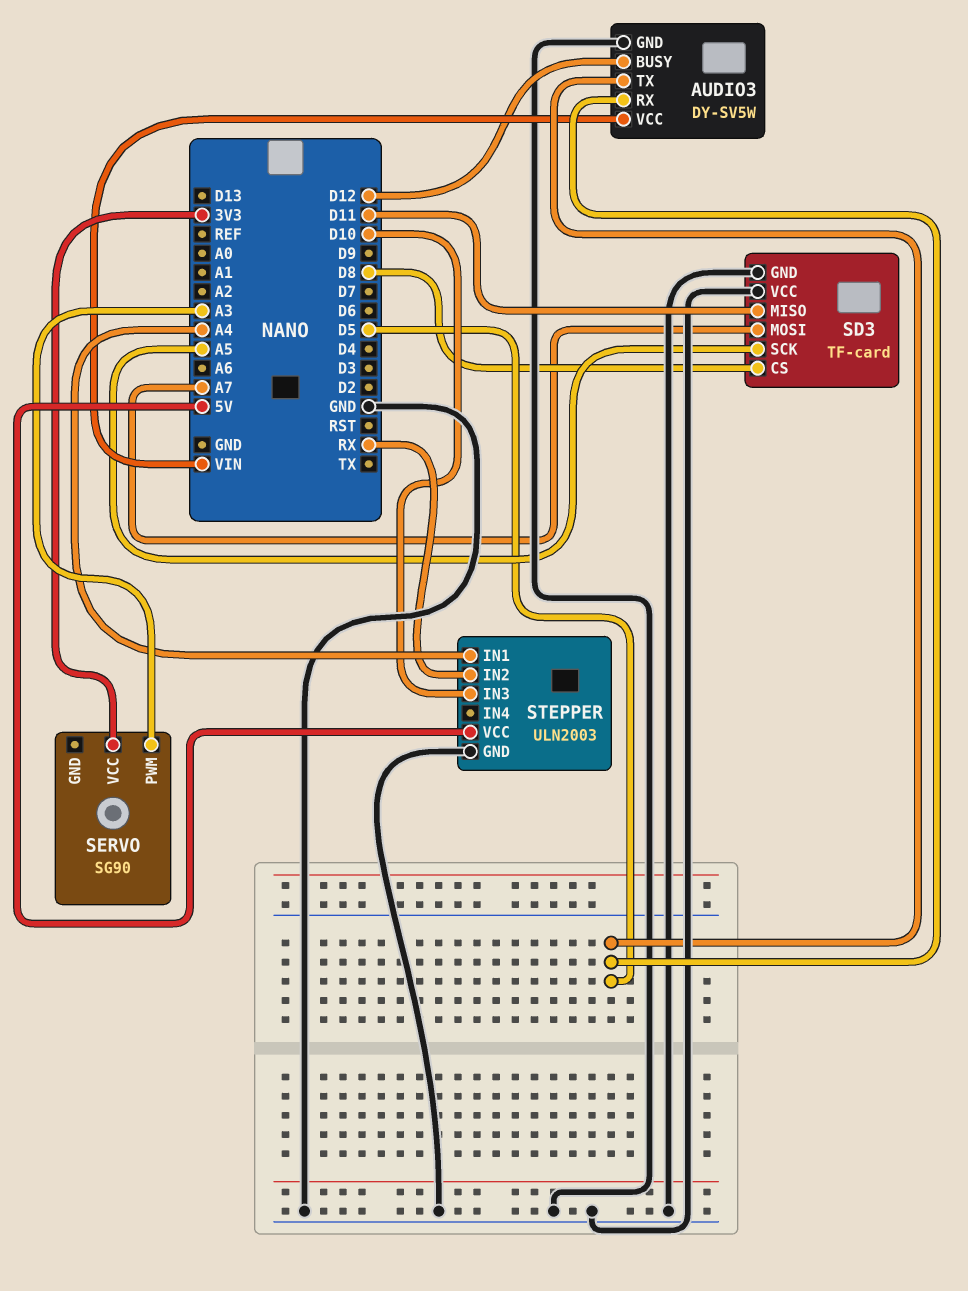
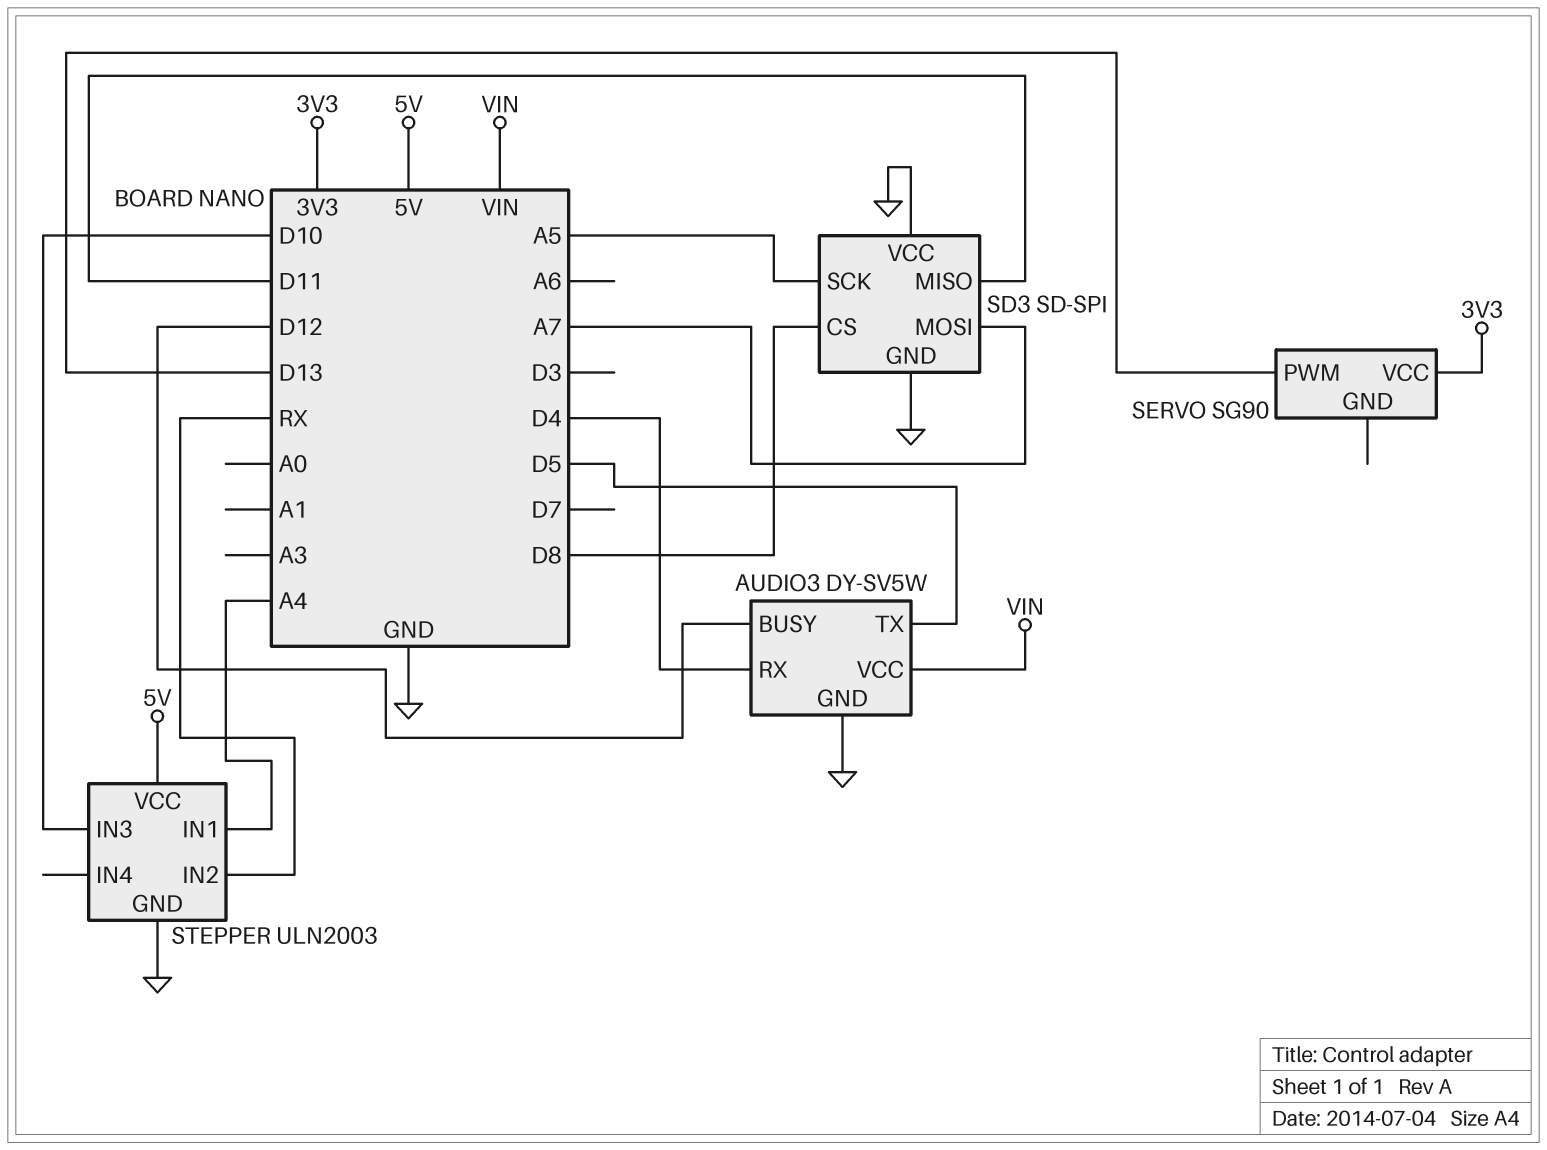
AUDIO3 pin RX: D5 -> D4
SD3: TF-card -> SD-SPI
SERVO pin PWM: A3 -> D13

